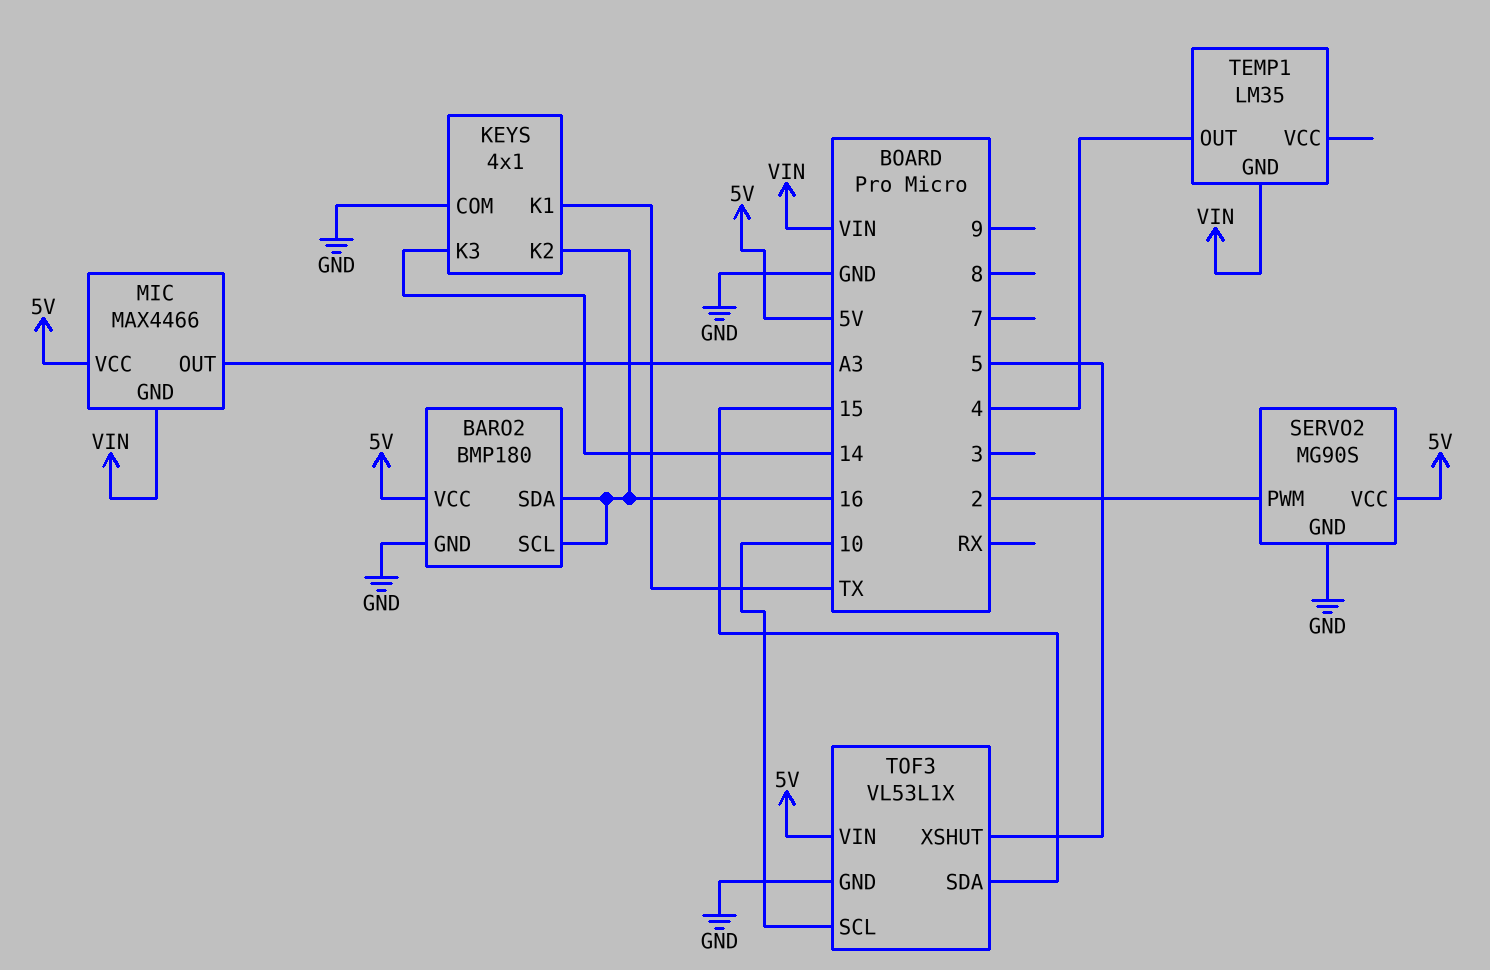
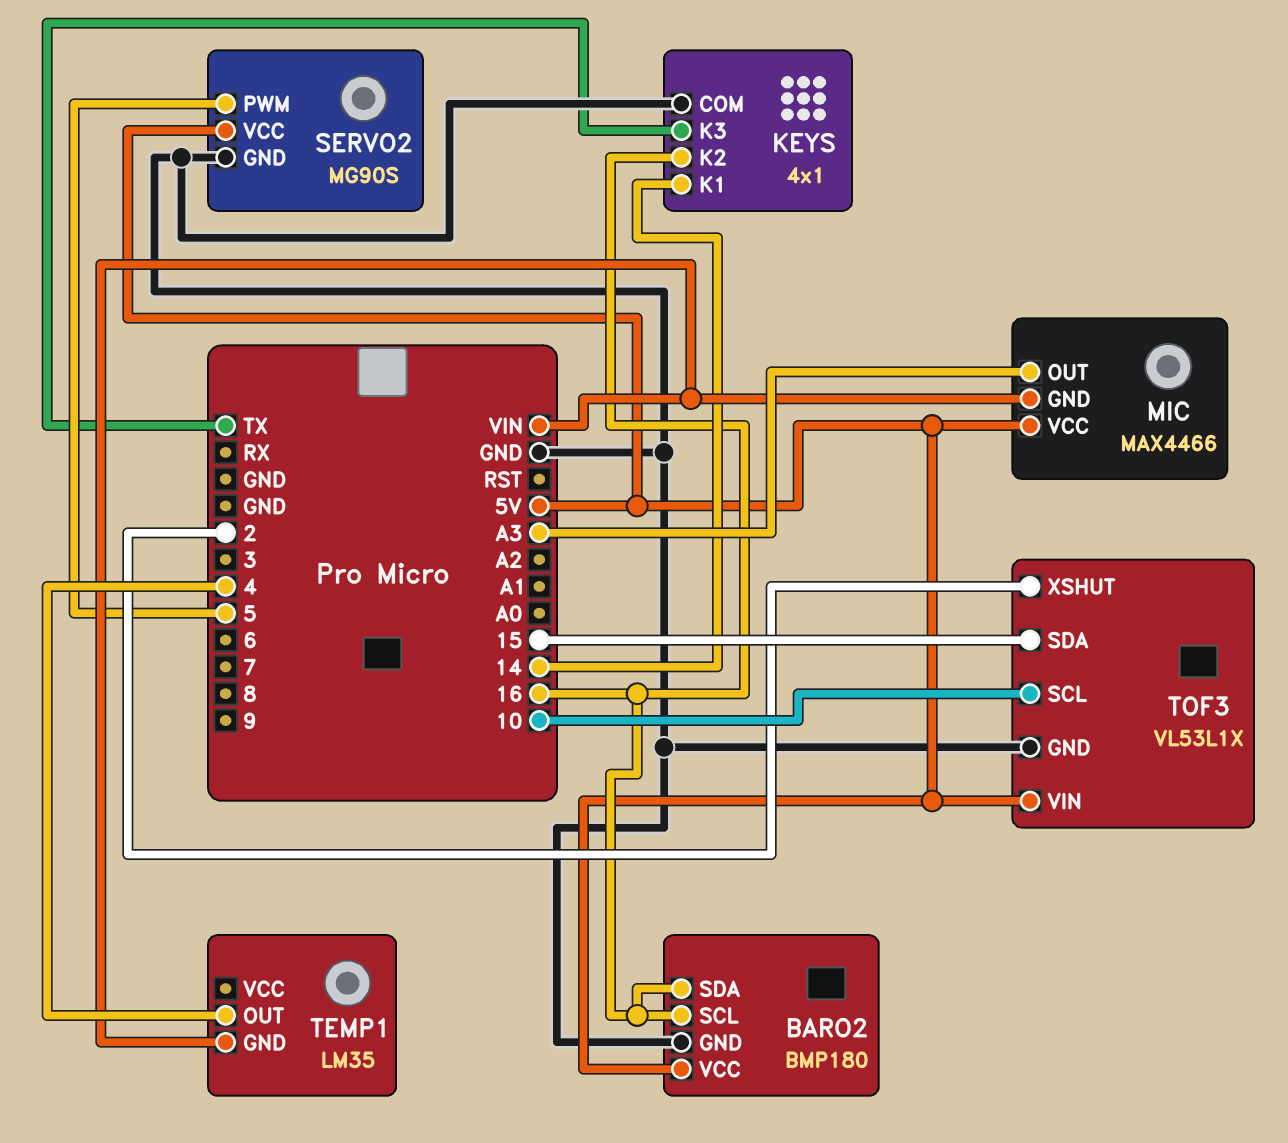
KEYS pin K1: TX -> 14
KEYS pin K3: 14 -> TX
SERVO2 pin PWM: 2 -> 5
TOF3 pin XSHUT: 5 -> 2

